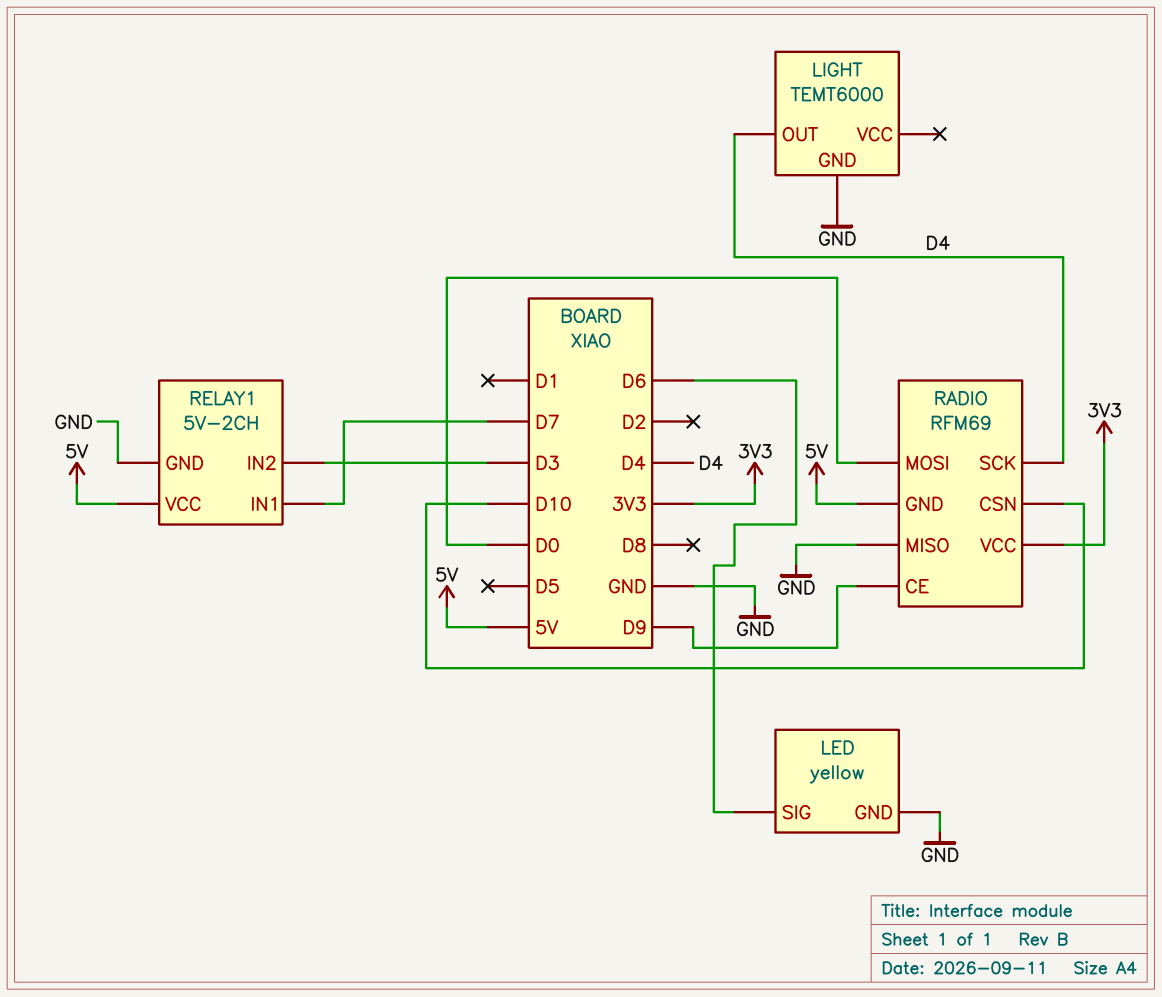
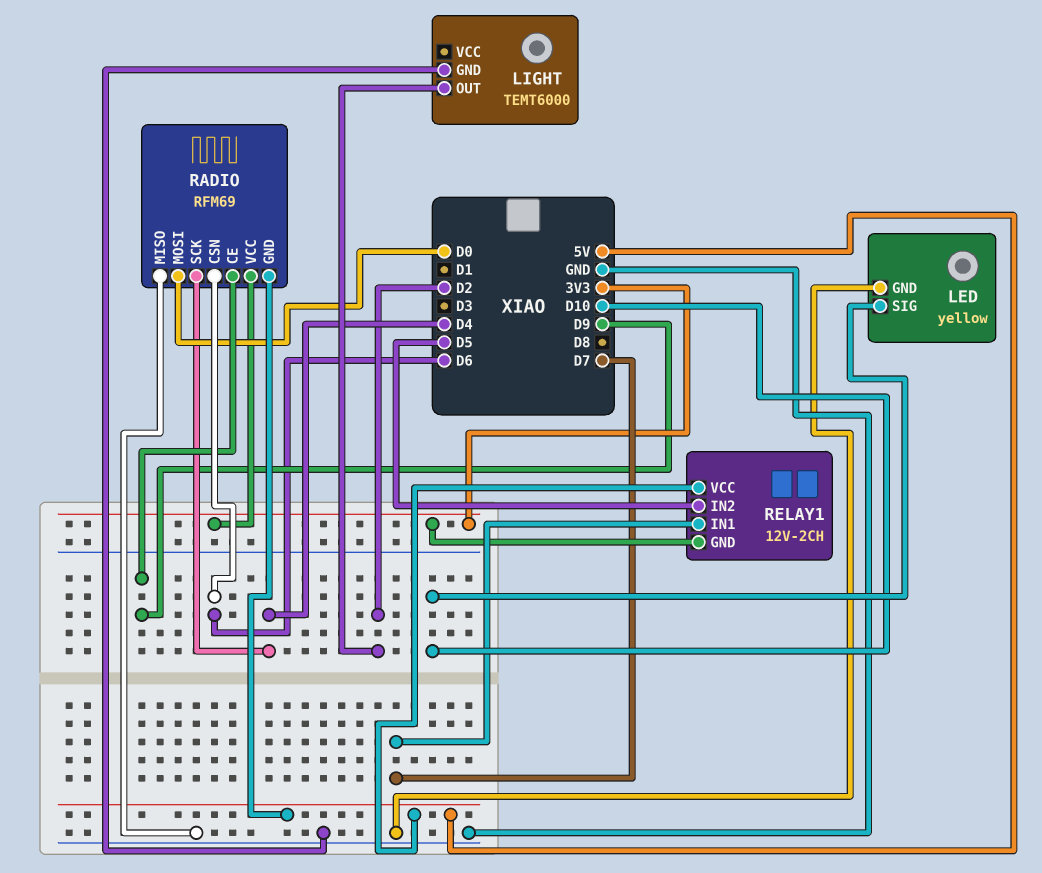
LED pin SIG: D6 -> D10
LIGHT pin OUT: D4 -> D2
RADIO pin CSN: D10 -> D6
RELAY1: 5V-2CH -> 12V-2CH
RELAY1 pin GND: GND -> 3V3
RELAY1 pin IN2: D3 -> D5

